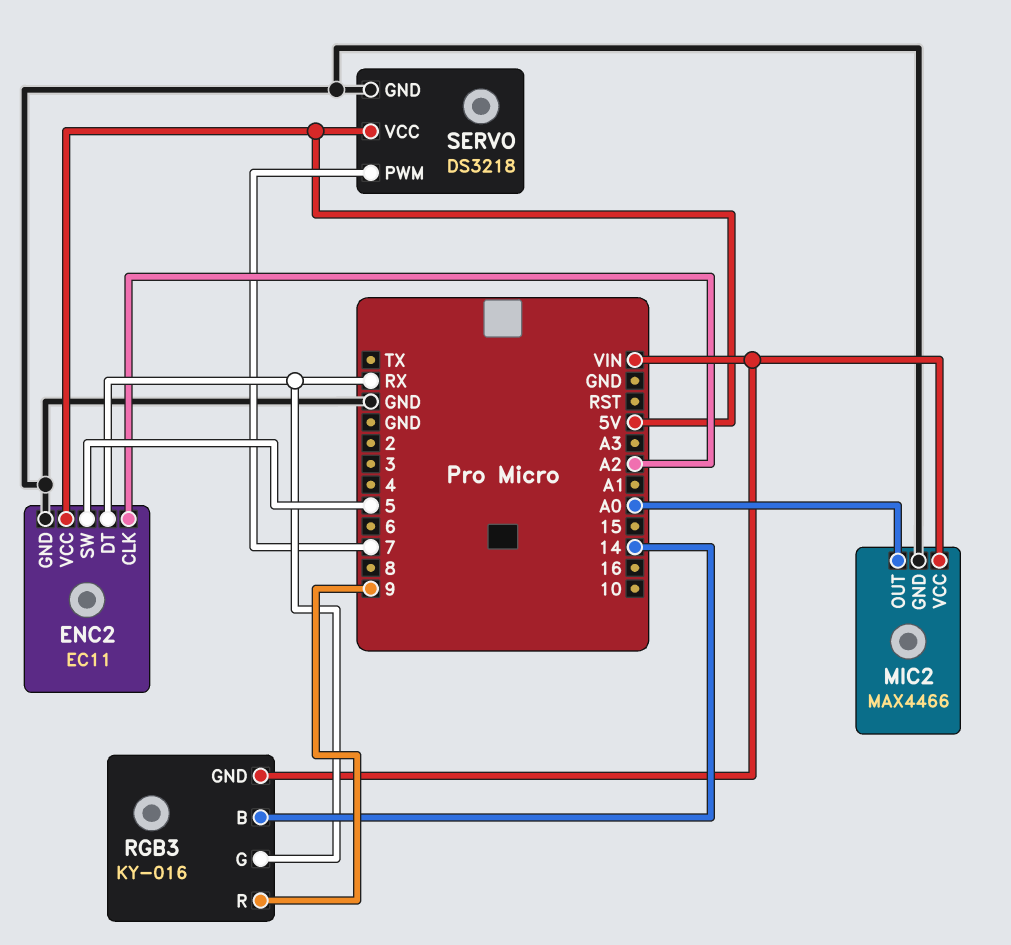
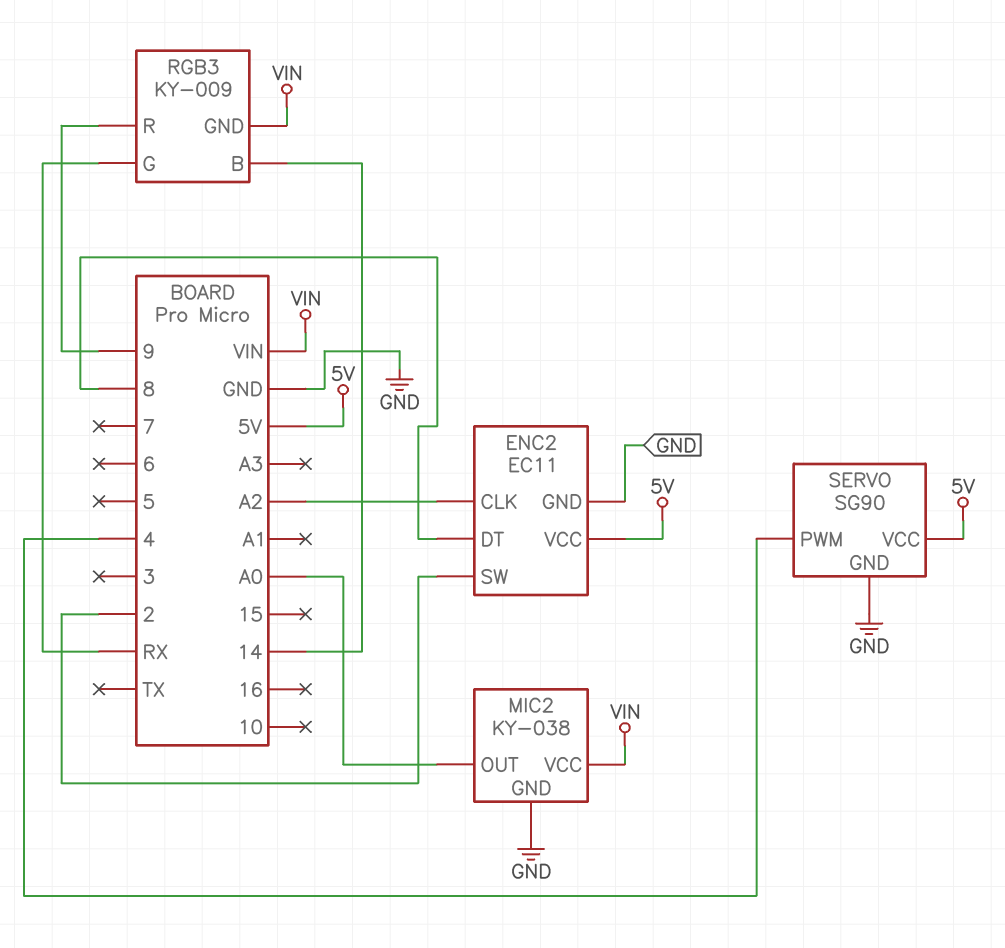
ENC2 pin DT: RX -> 8
ENC2 pin SW: 5 -> 2
MIC2: MAX4466 -> KY-038
RGB3: KY-016 -> KY-009
SERVO: DS3218 -> SG90
SERVO pin PWM: 7 -> 4

